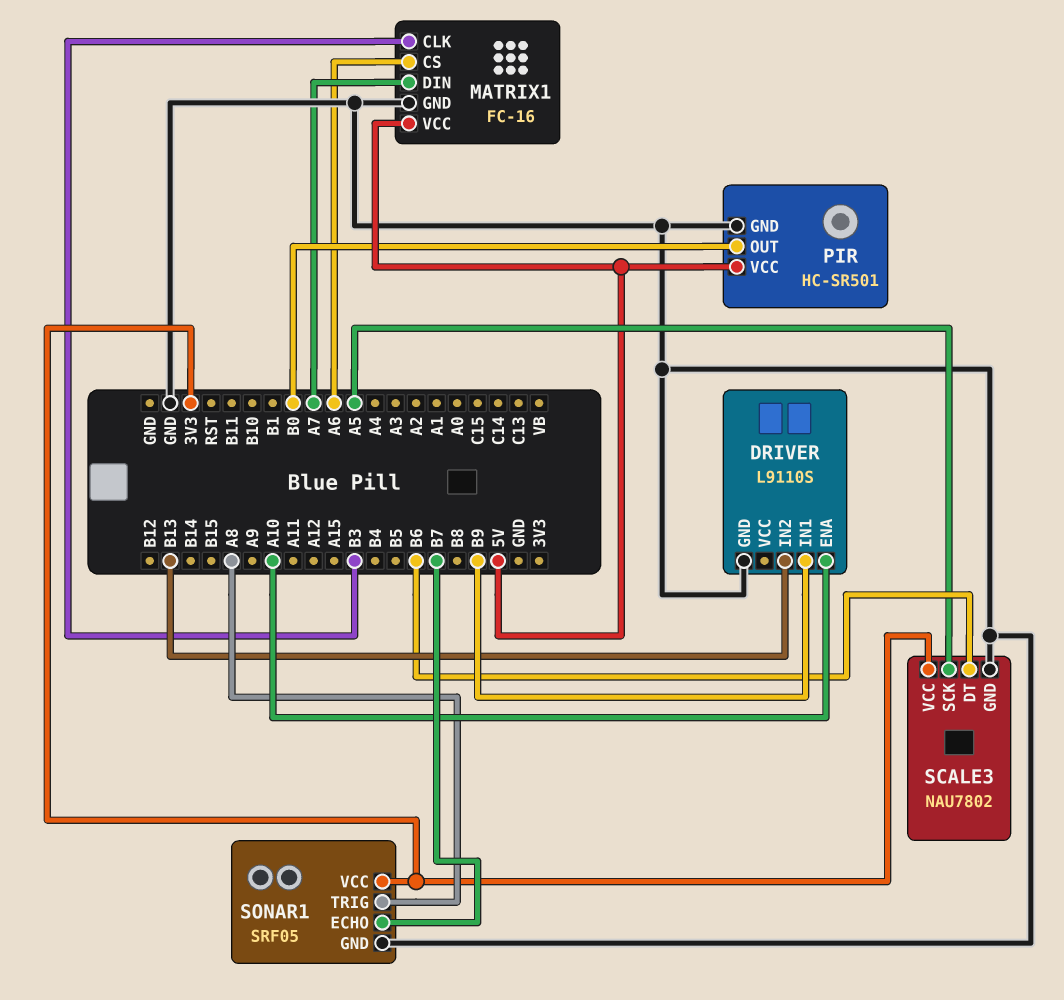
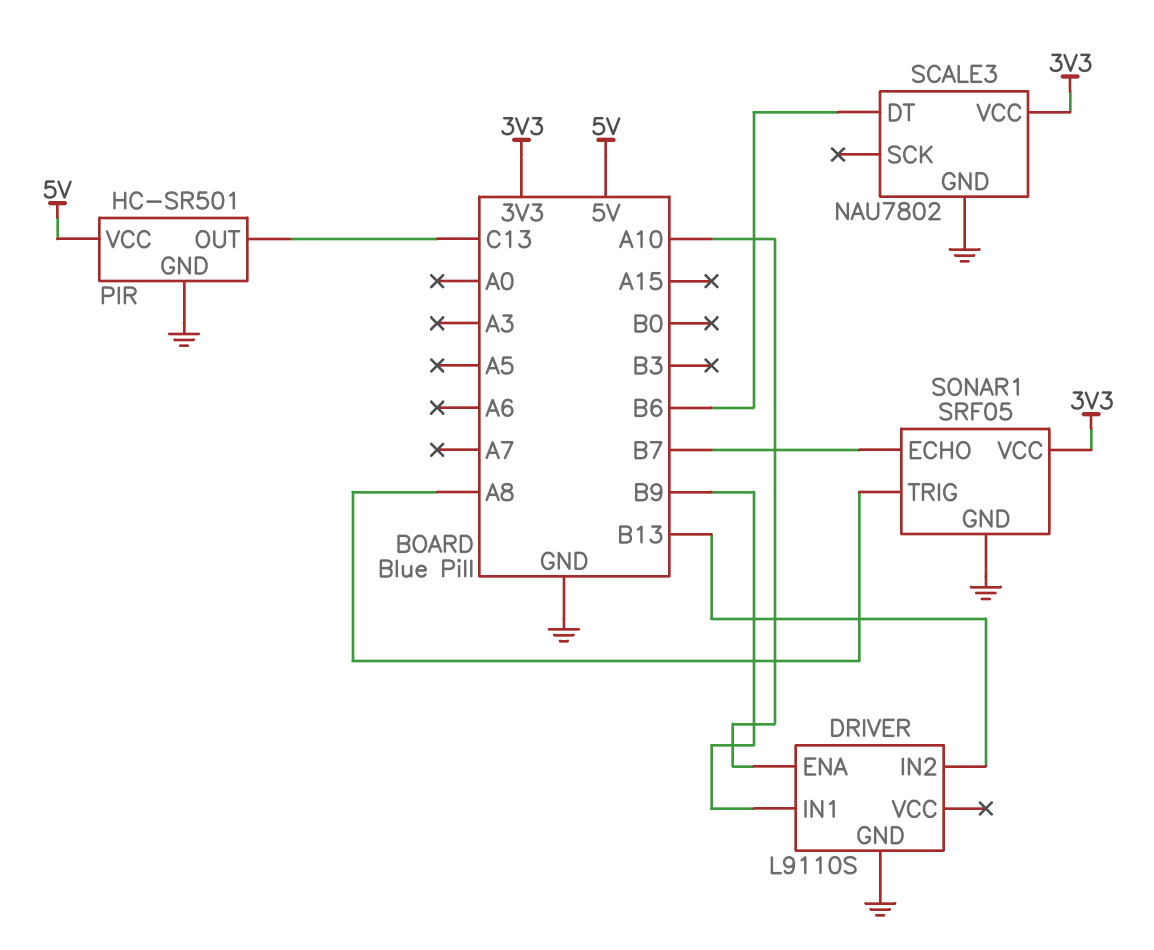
MATRIX1: FC-16 -> none
MATRIX1 pin CLK: B3 -> none
MATRIX1 pin CS: A6 -> none
MATRIX1 pin DIN: A7 -> none
MATRIX1 pin GND: GND -> none
MATRIX1 pin VCC: 5V -> none
PIR pin OUT: B0 -> C13
SCALE3 pin SCK: A5 -> none

